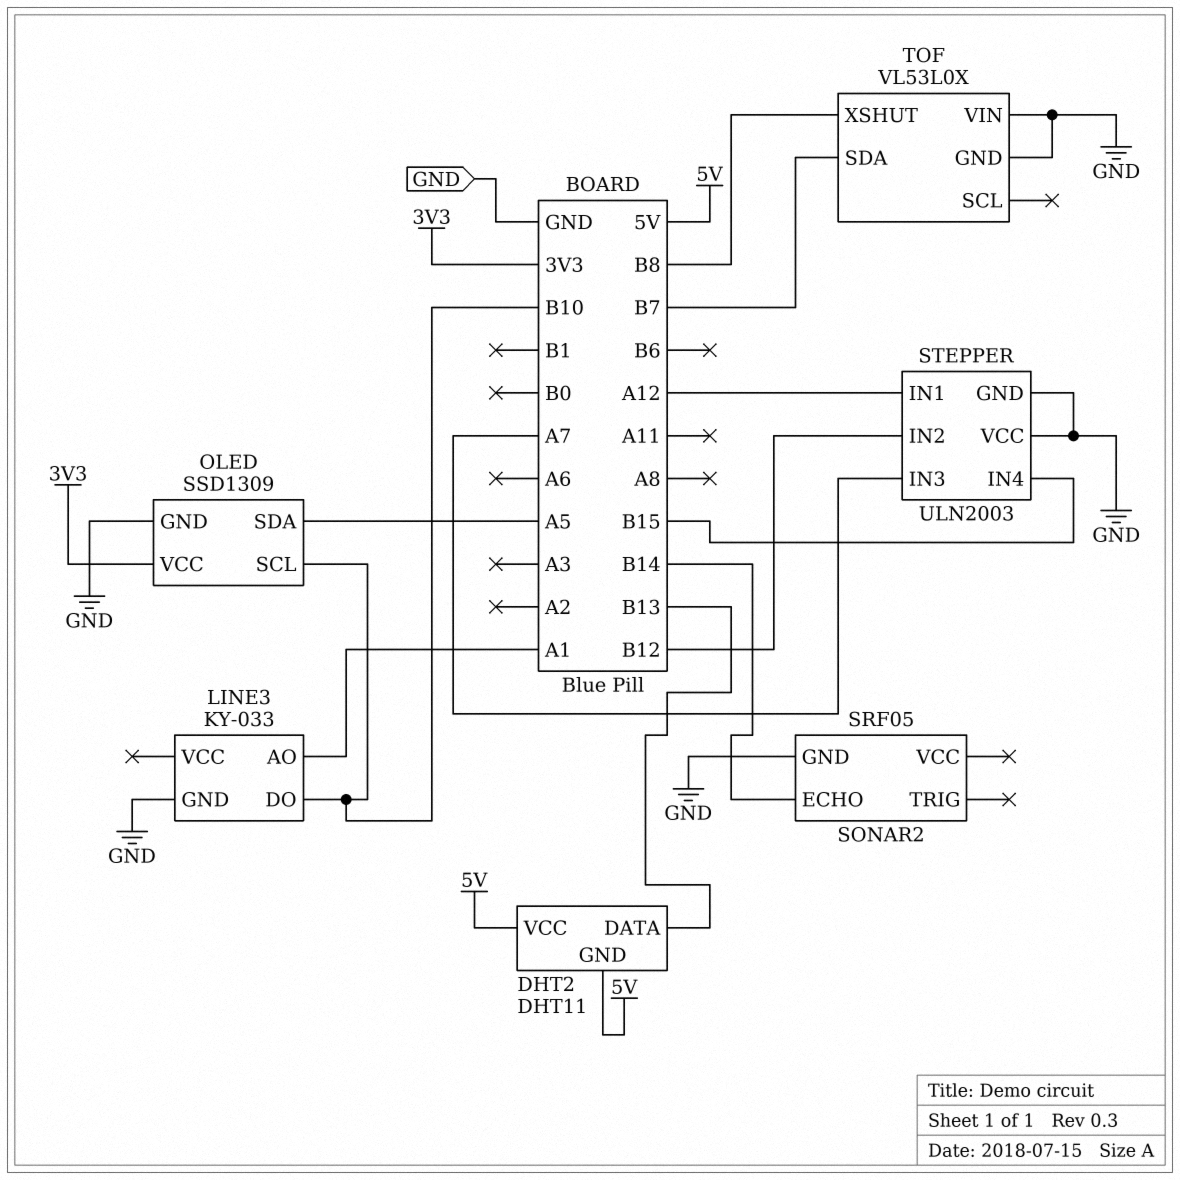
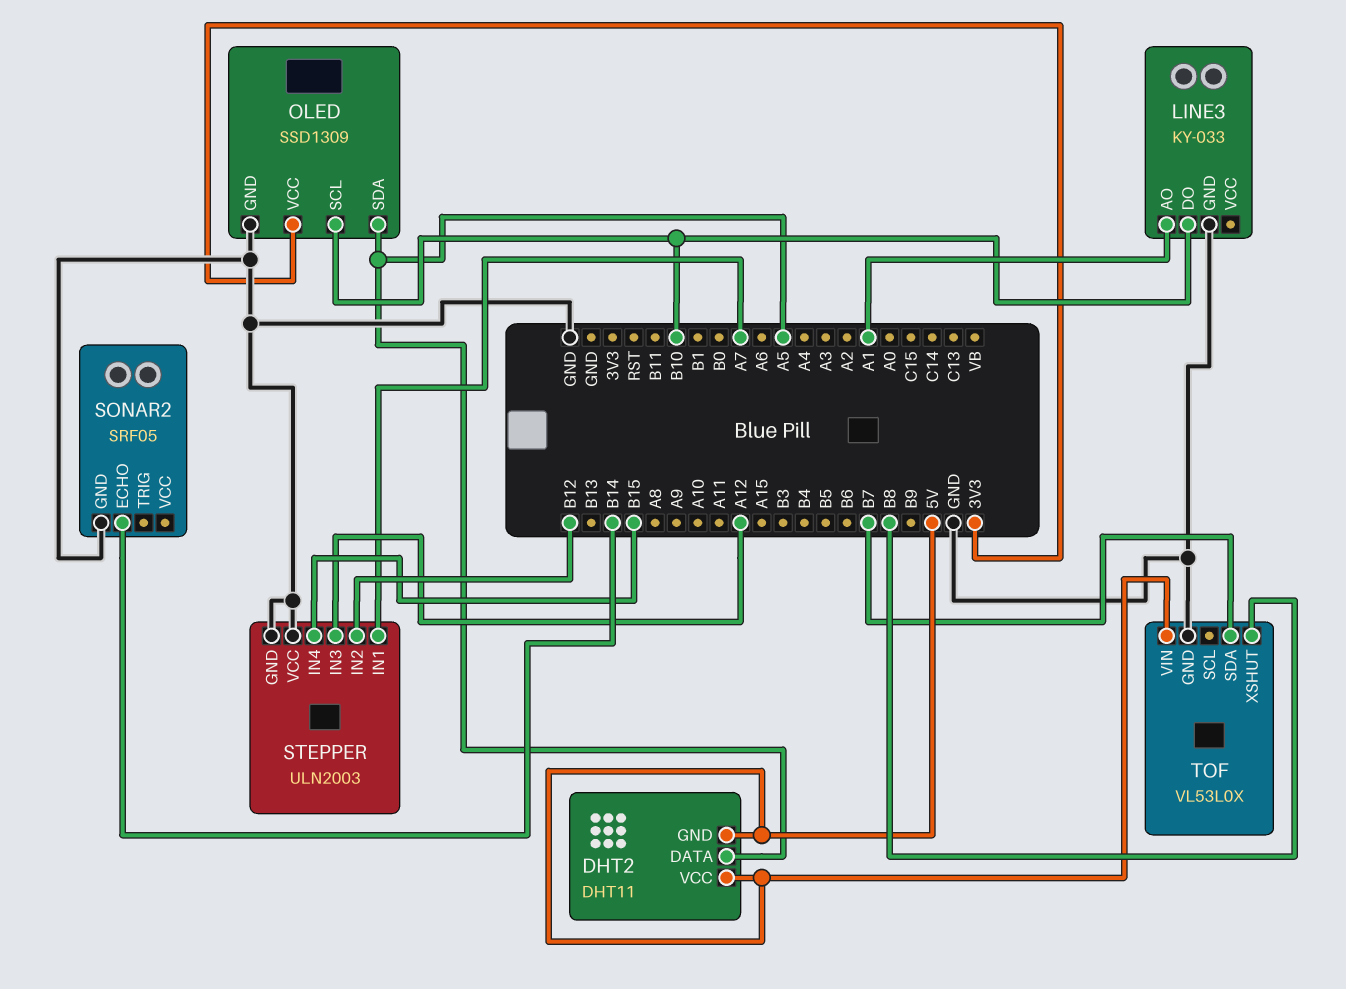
DHT2 pin DATA: B13 -> A5
STEPPER pin IN1: A12 -> A7
STEPPER pin IN3: A7 -> A12
TOF pin VIN: GND -> 5V

